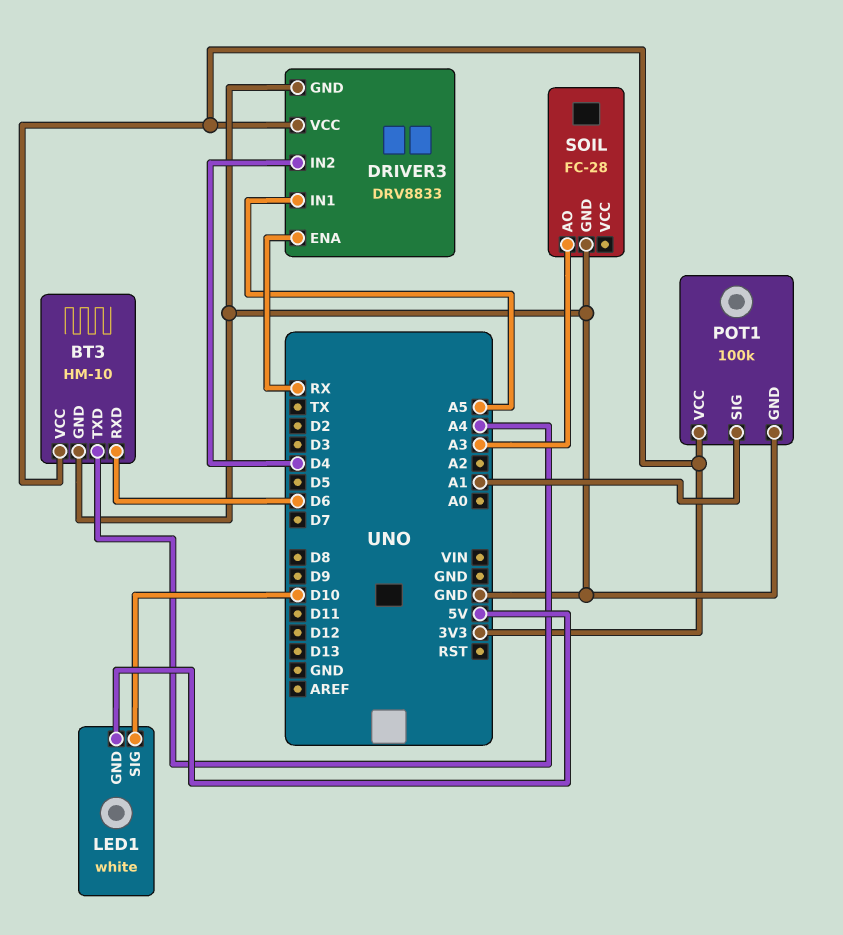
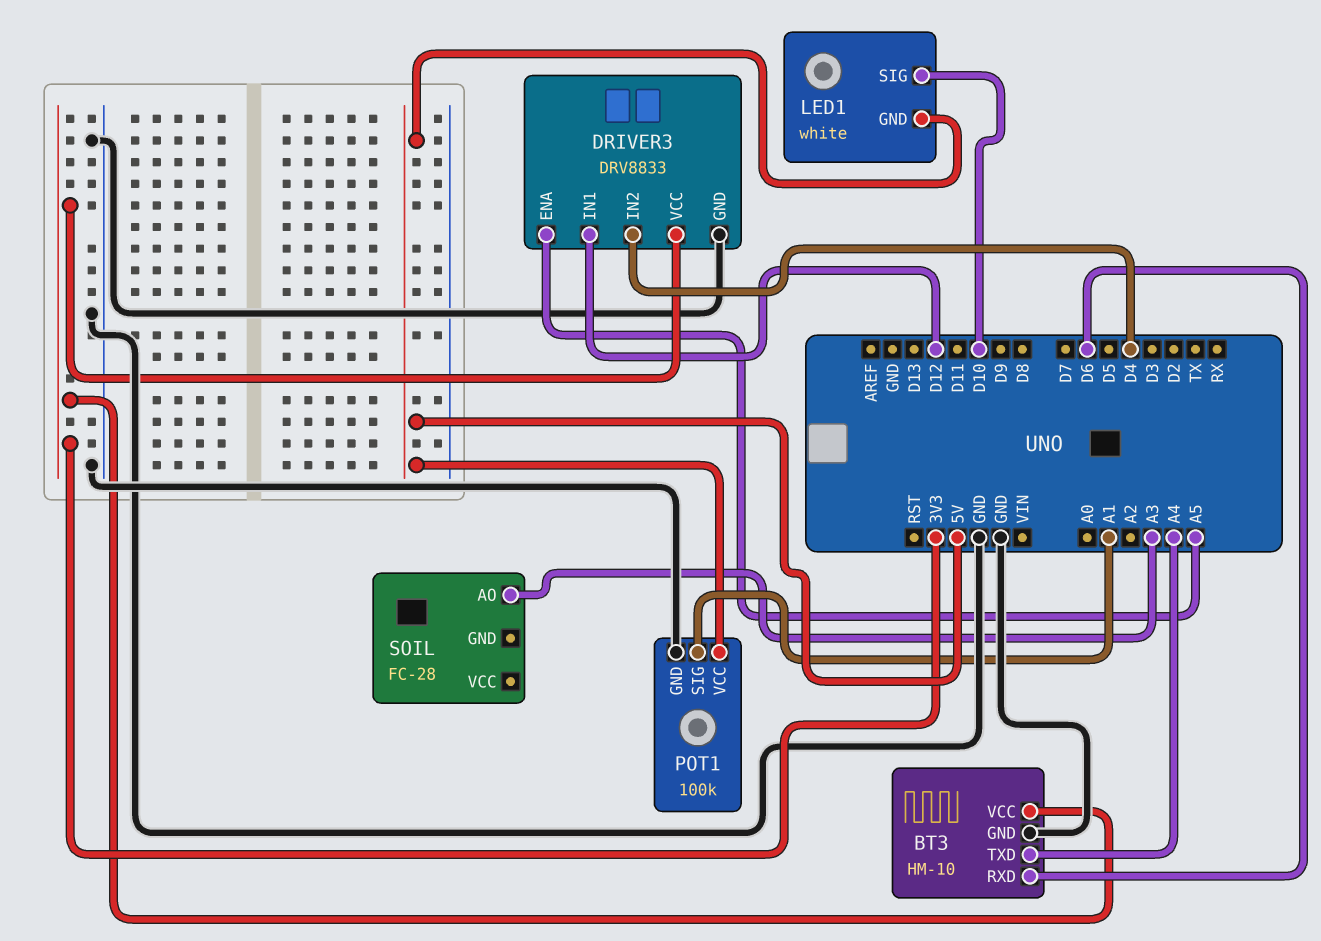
DRIVER3 pin ENA: RX -> A5
DRIVER3 pin IN1: A5 -> D12
POT1 pin VCC: 3V3 -> 5V
SOIL pin GND: GND -> none

